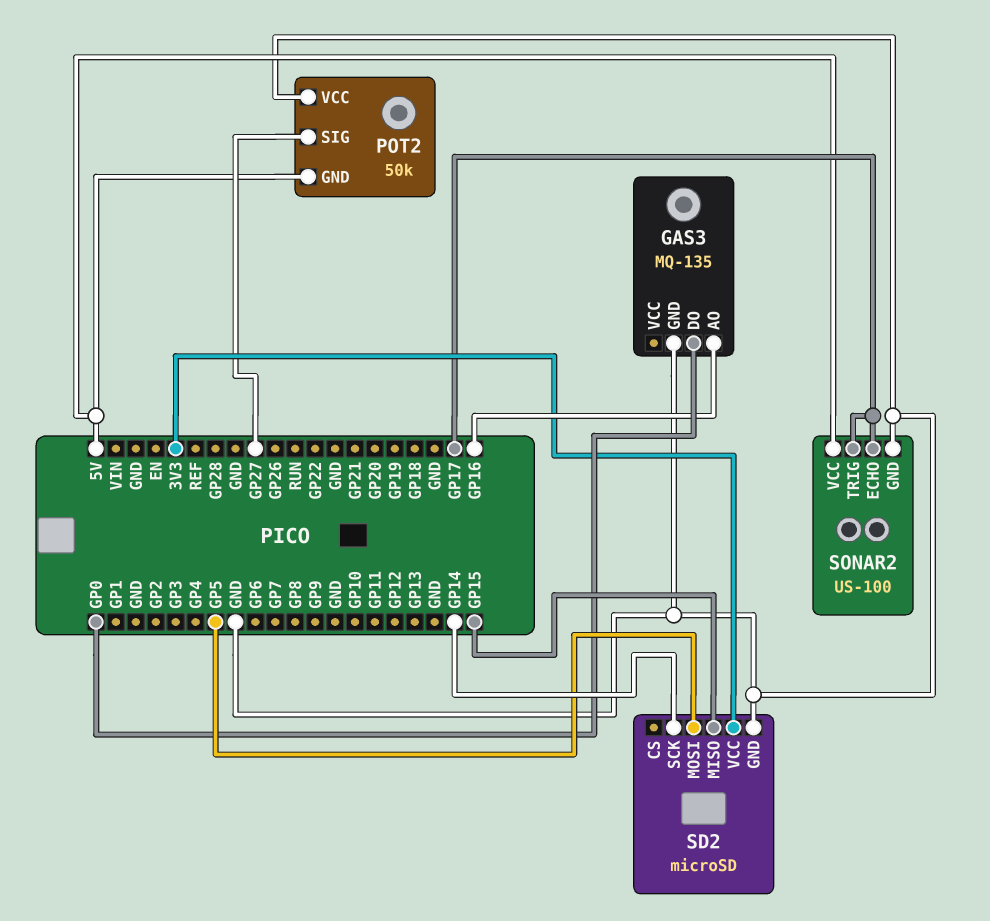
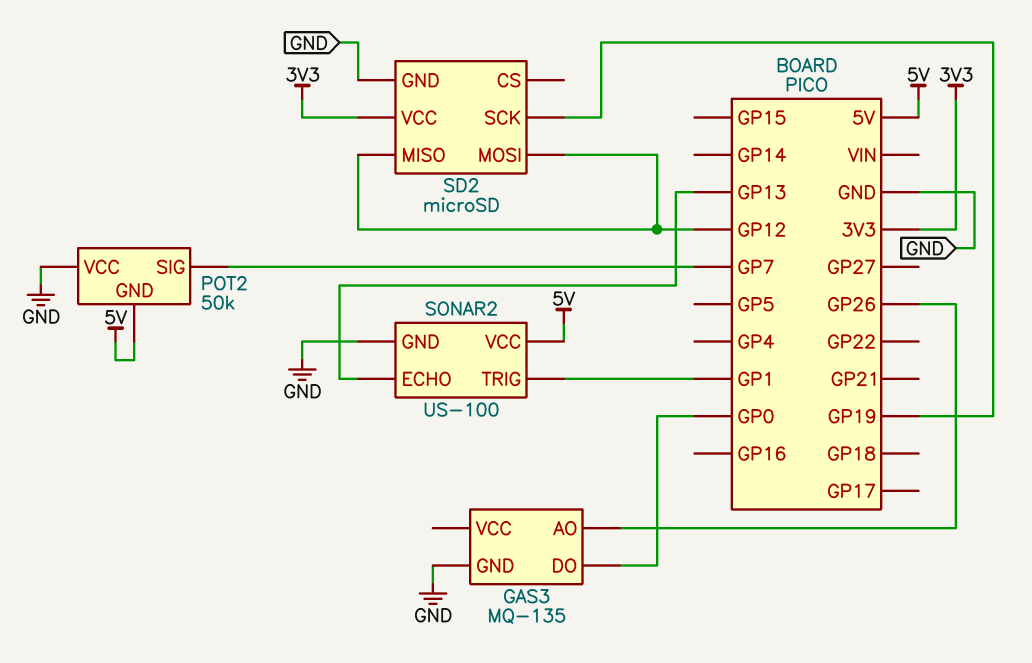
GAS3 pin AO: GP16 -> GP26
POT2 pin SIG: GP27 -> GP7
SD2 pin MISO: GP15 -> GP12
SD2 pin MOSI: GP5 -> GP12
SD2 pin SCK: GP14 -> GP19
SONAR2 pin ECHO: GP17 -> GP13
SONAR2 pin TRIG: GP17 -> GP1

